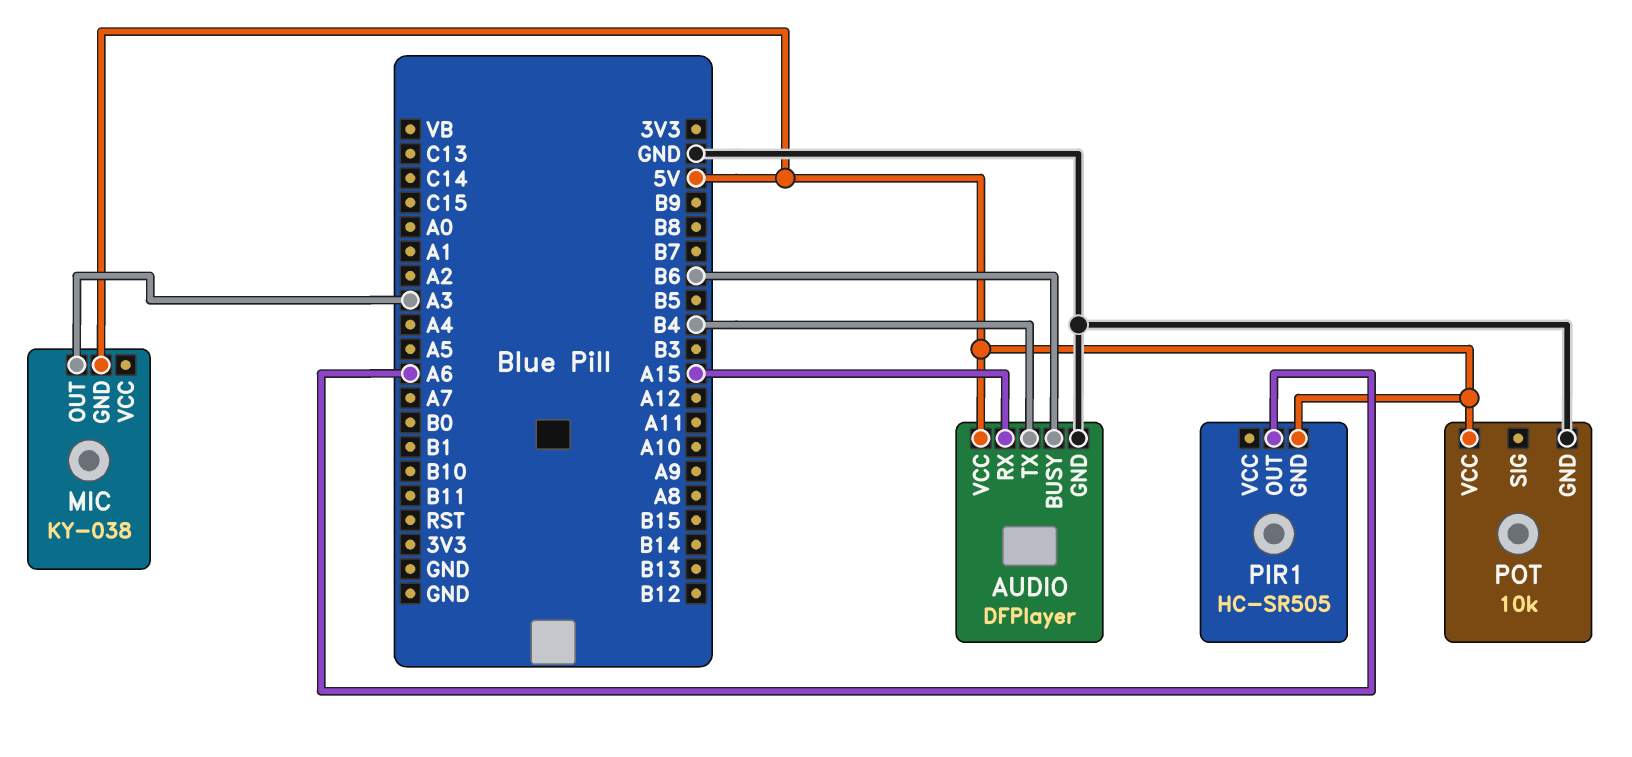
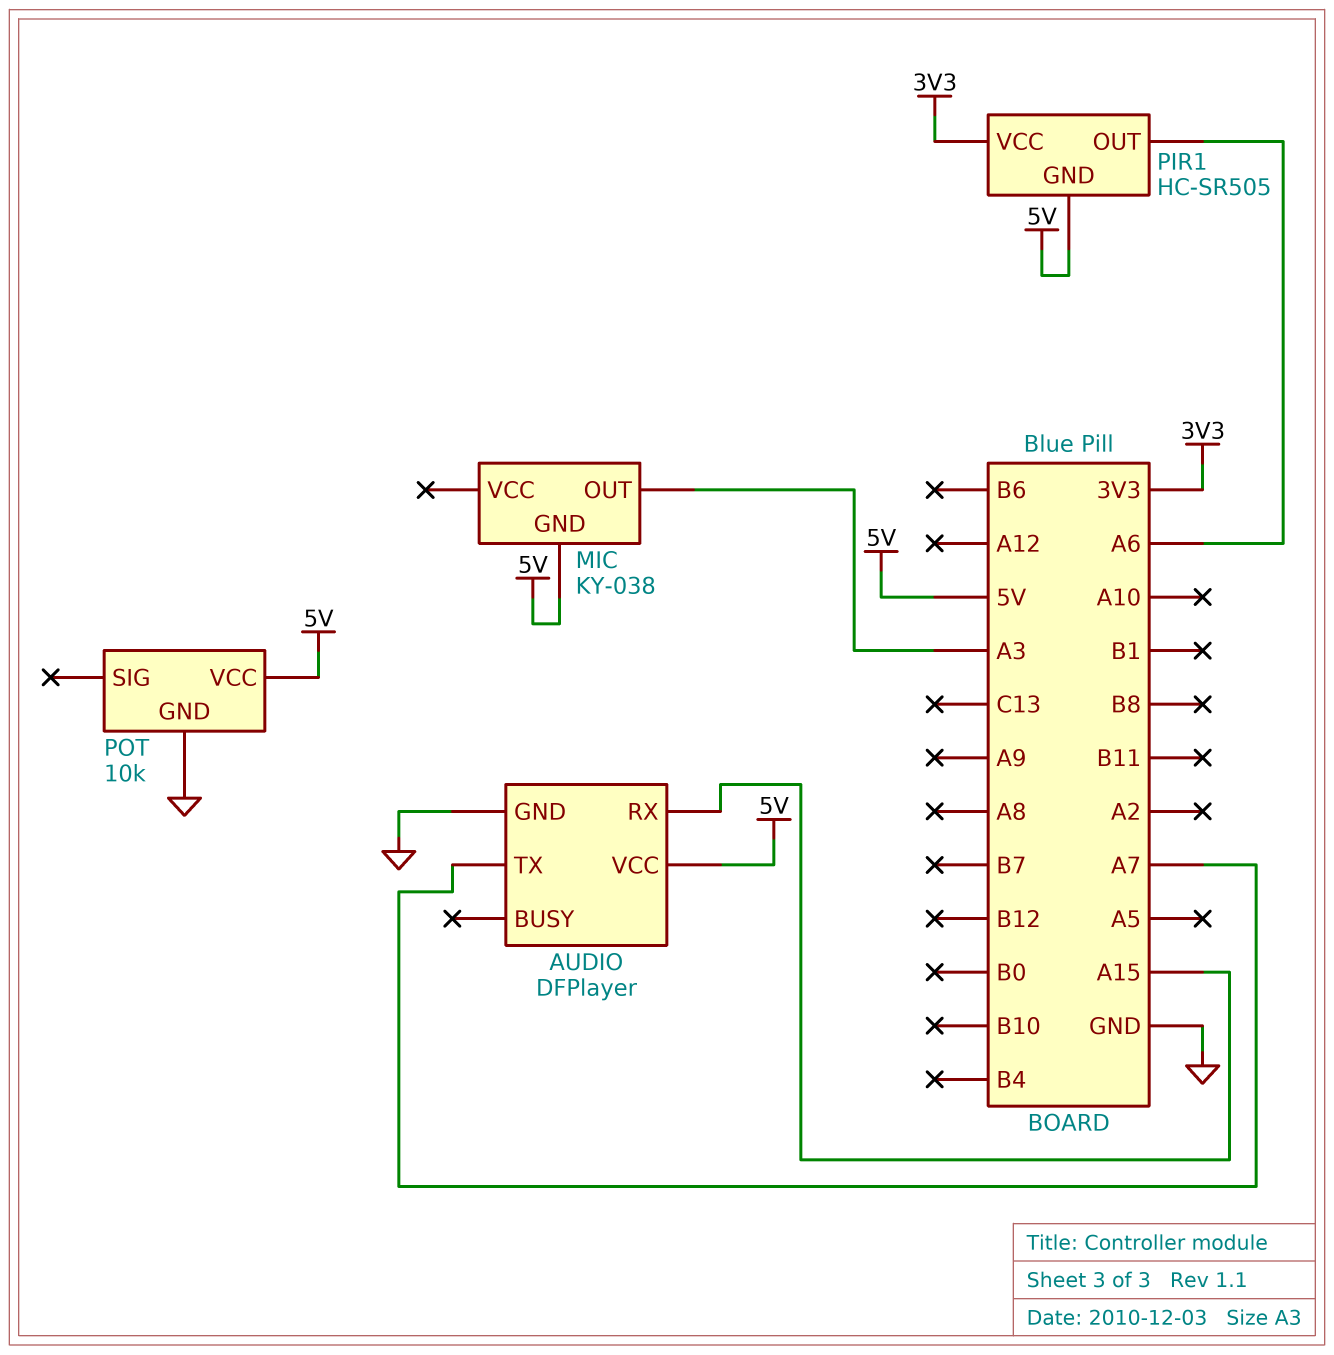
AUDIO pin BUSY: B6 -> none
AUDIO pin TX: B4 -> A7
PIR1 pin VCC: none -> 3V3

